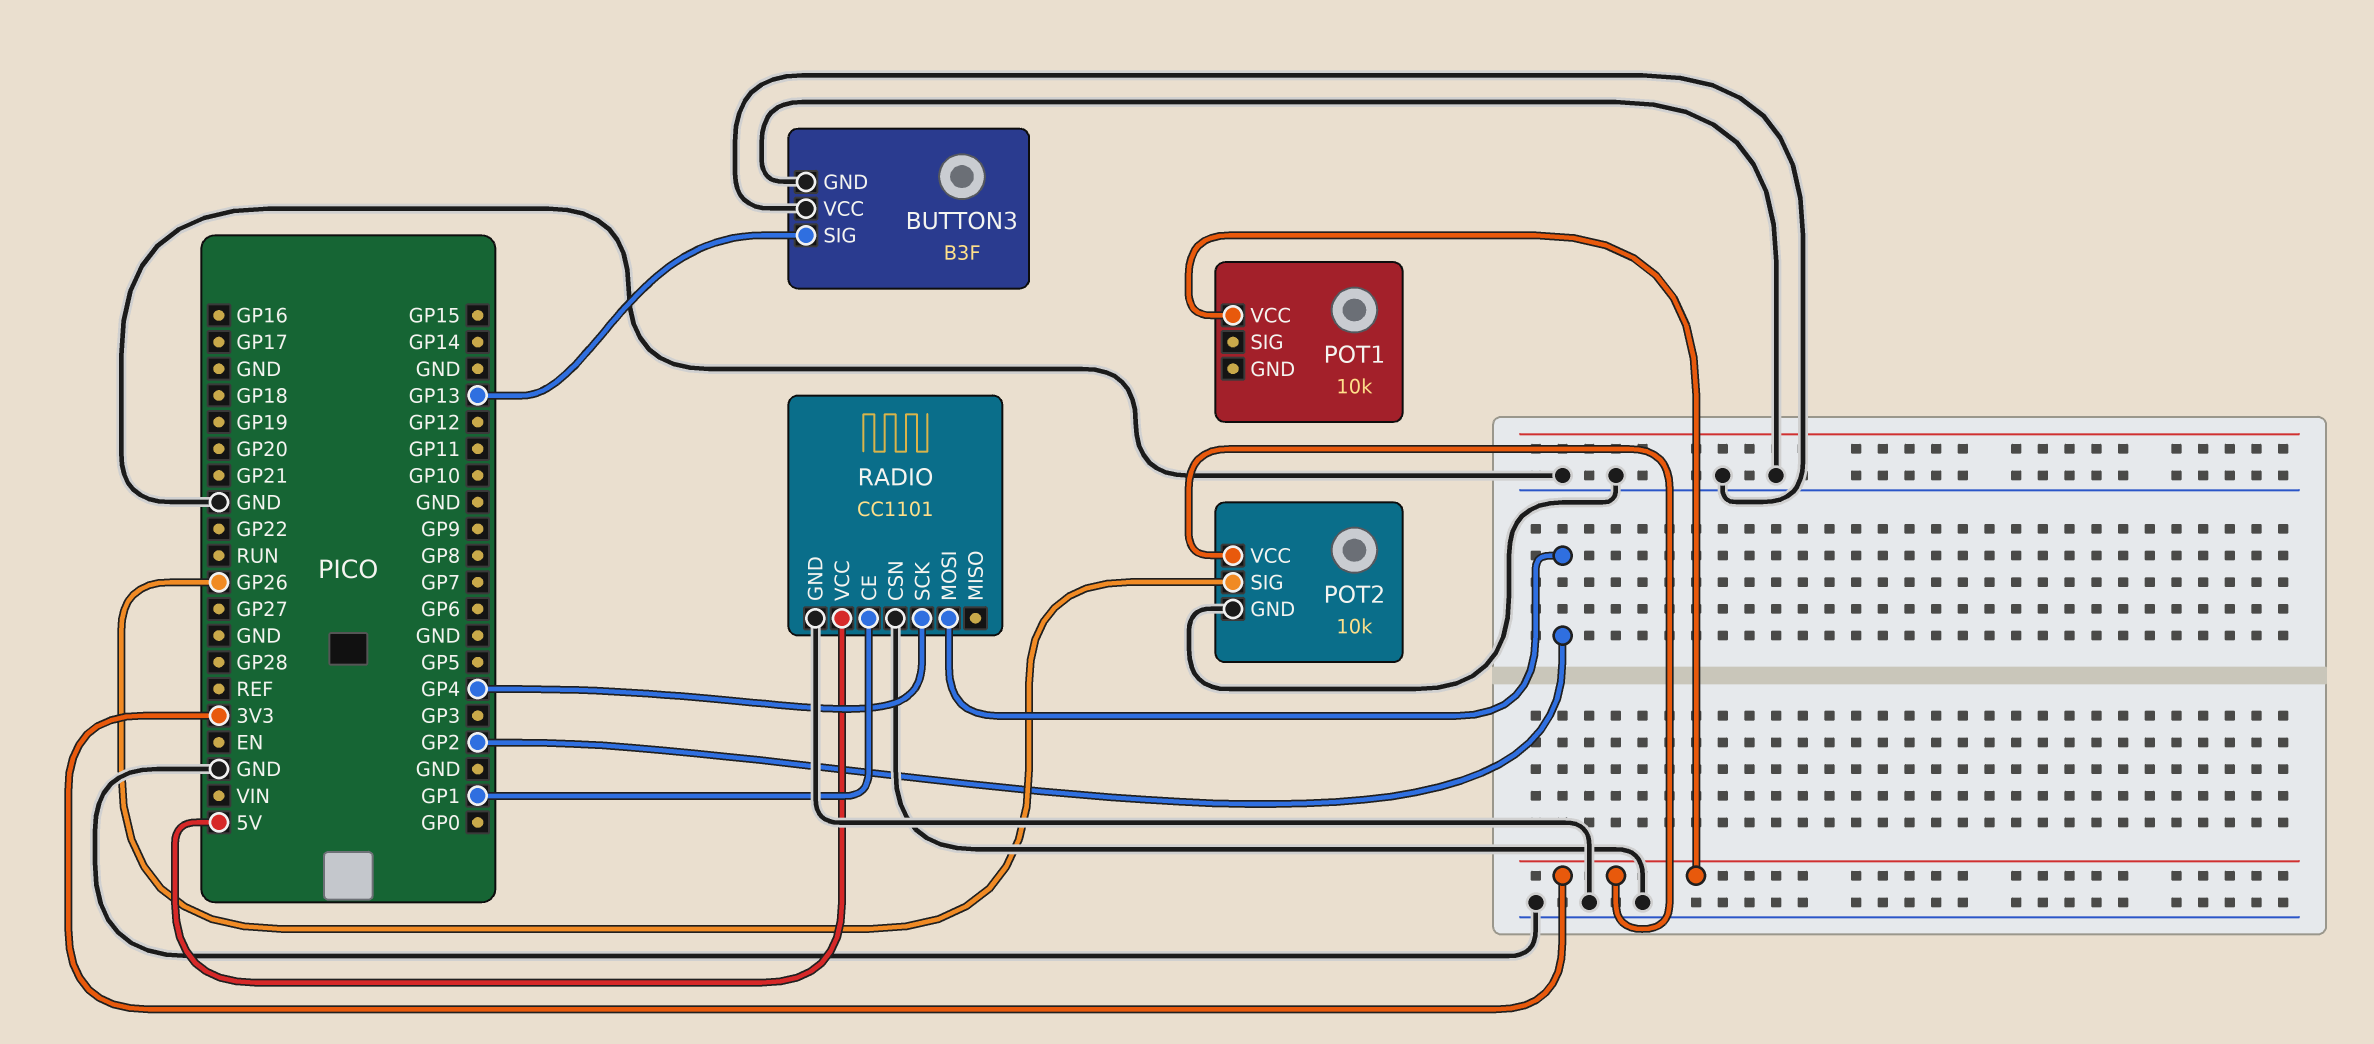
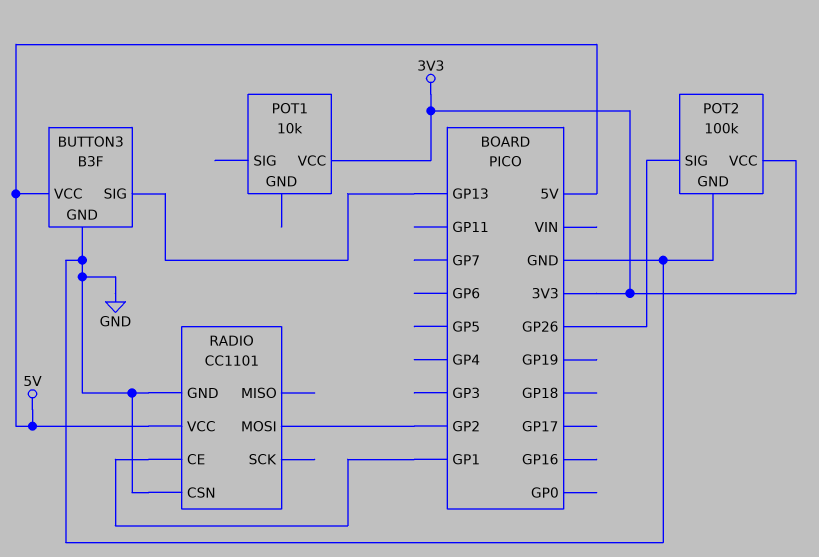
BUTTON3 pin VCC: GND -> 5V
POT2: 10k -> 100k
RADIO pin SCK: GP4 -> none

